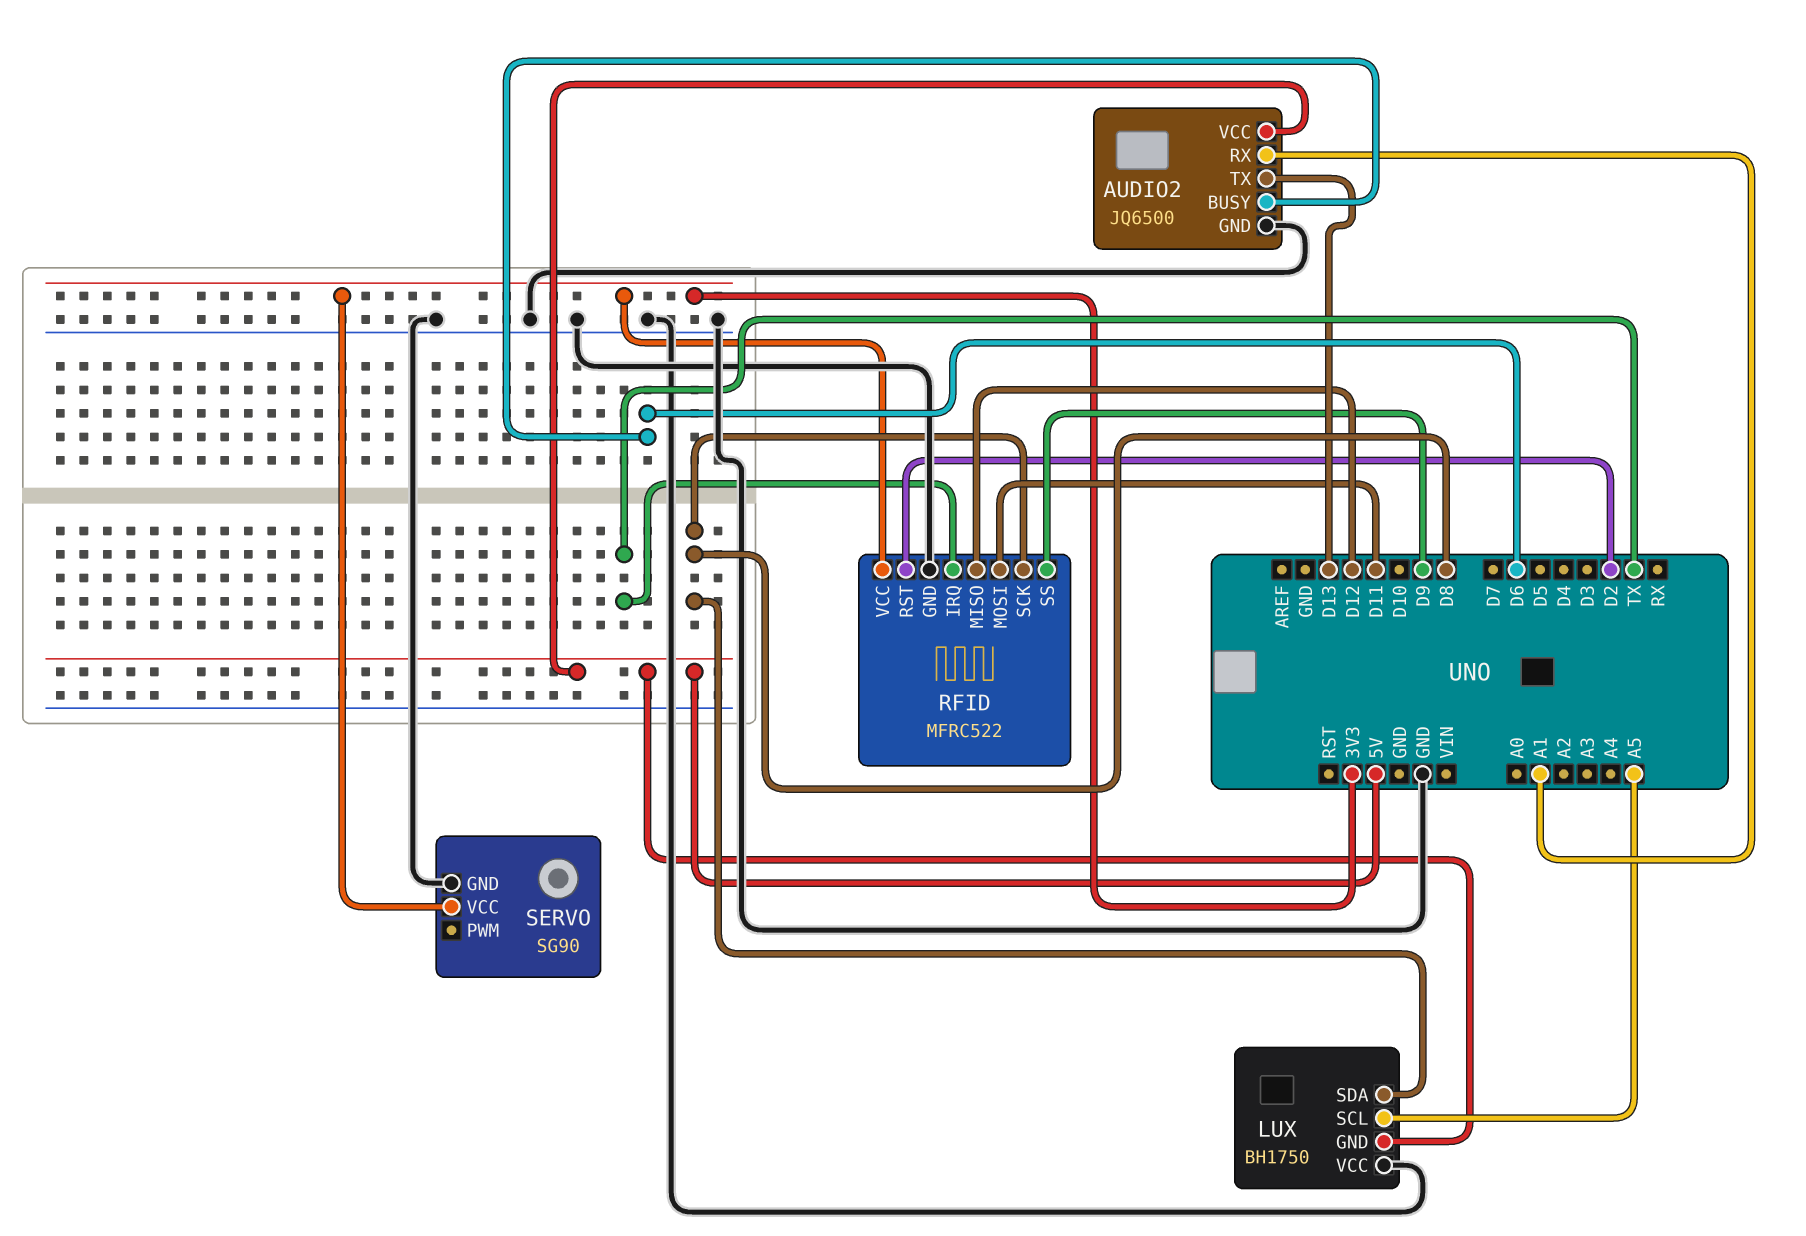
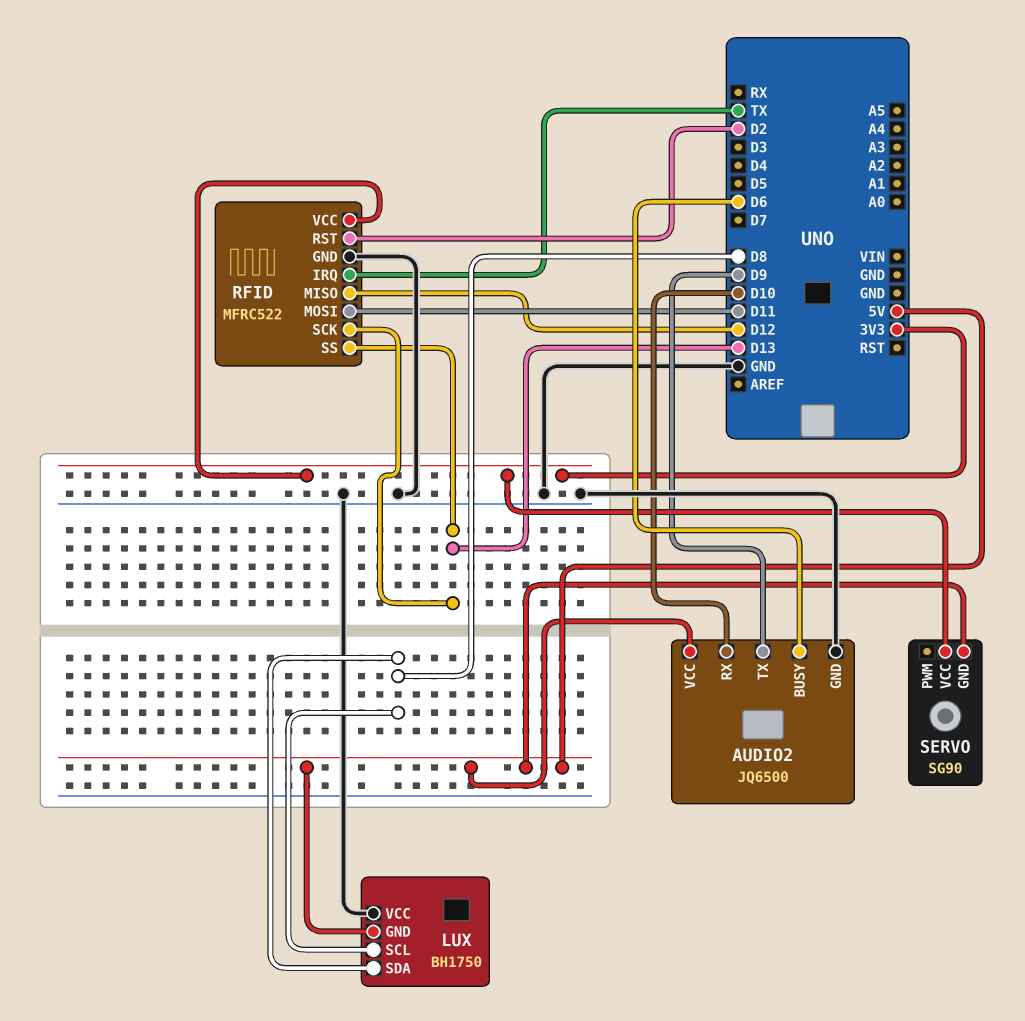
AUDIO2 pin RX: A1 -> D10
AUDIO2 pin TX: D13 -> D9
LUX pin SCL: A5 -> D8
RFID pin SCK: D8 -> D13
RFID pin SS: D9 -> D13
SERVO pin GND: GND -> 5V

